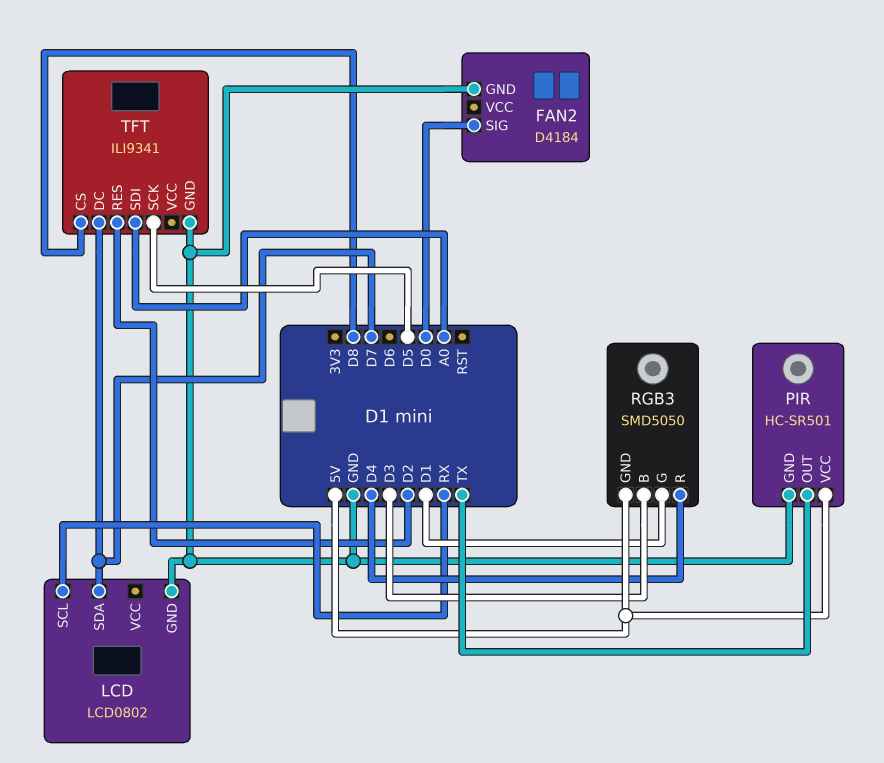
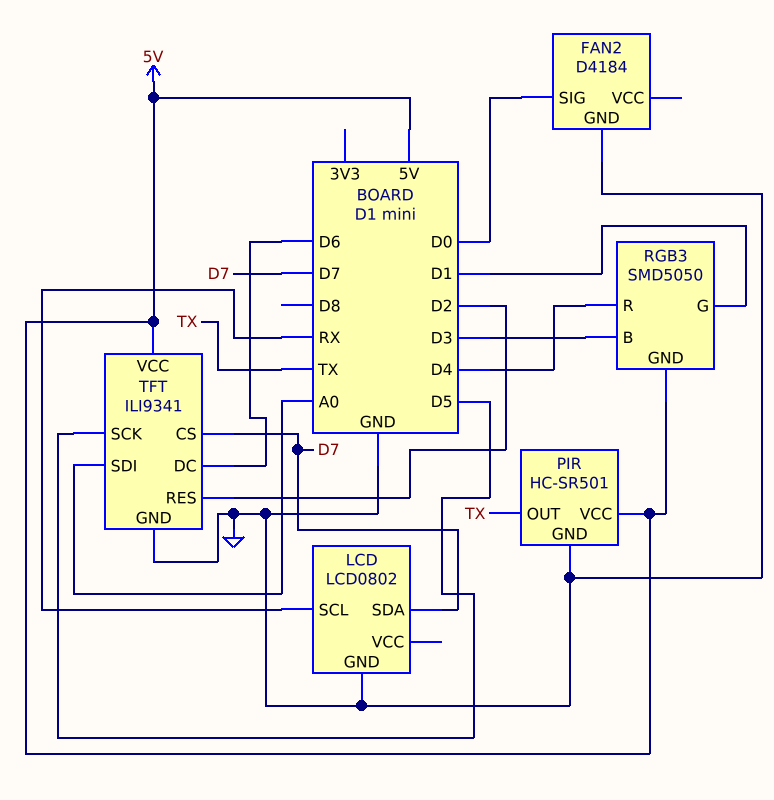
TFT pin CS: D8 -> D7
TFT pin DC: D7 -> D6
TFT pin VCC: none -> 5V

